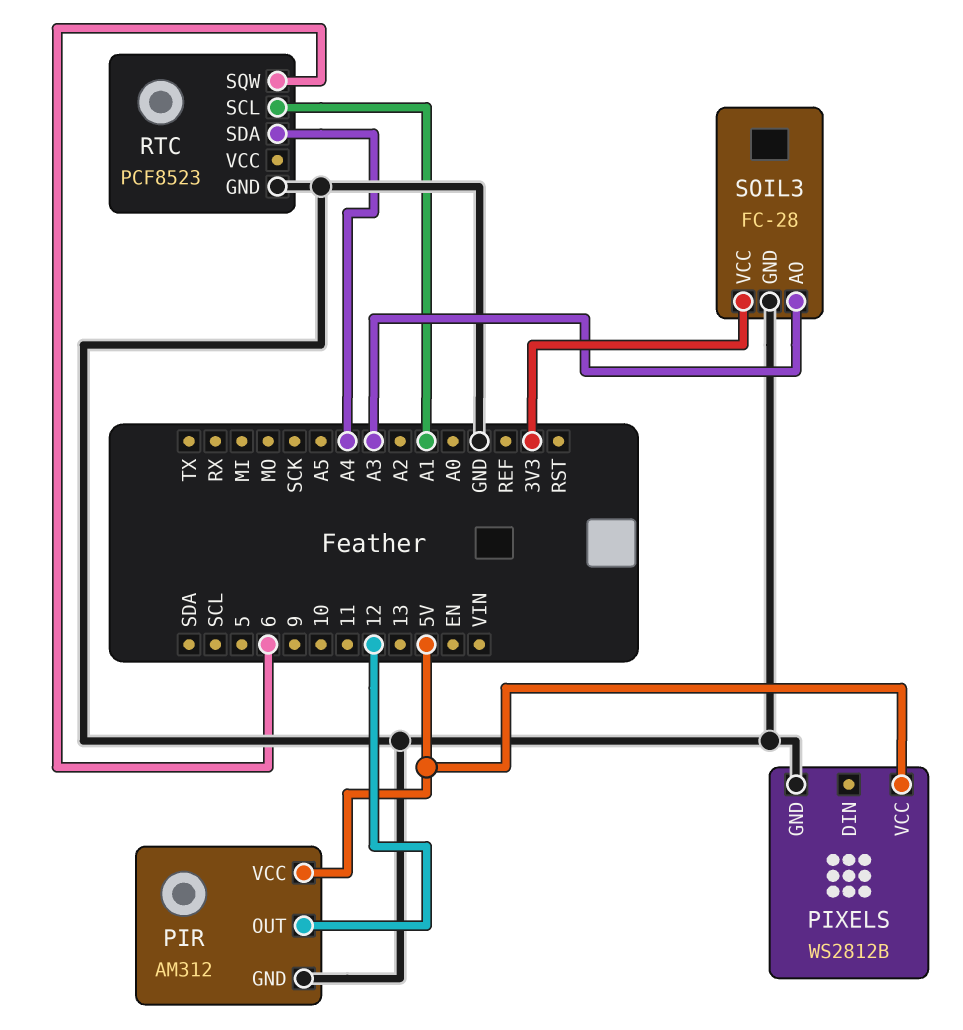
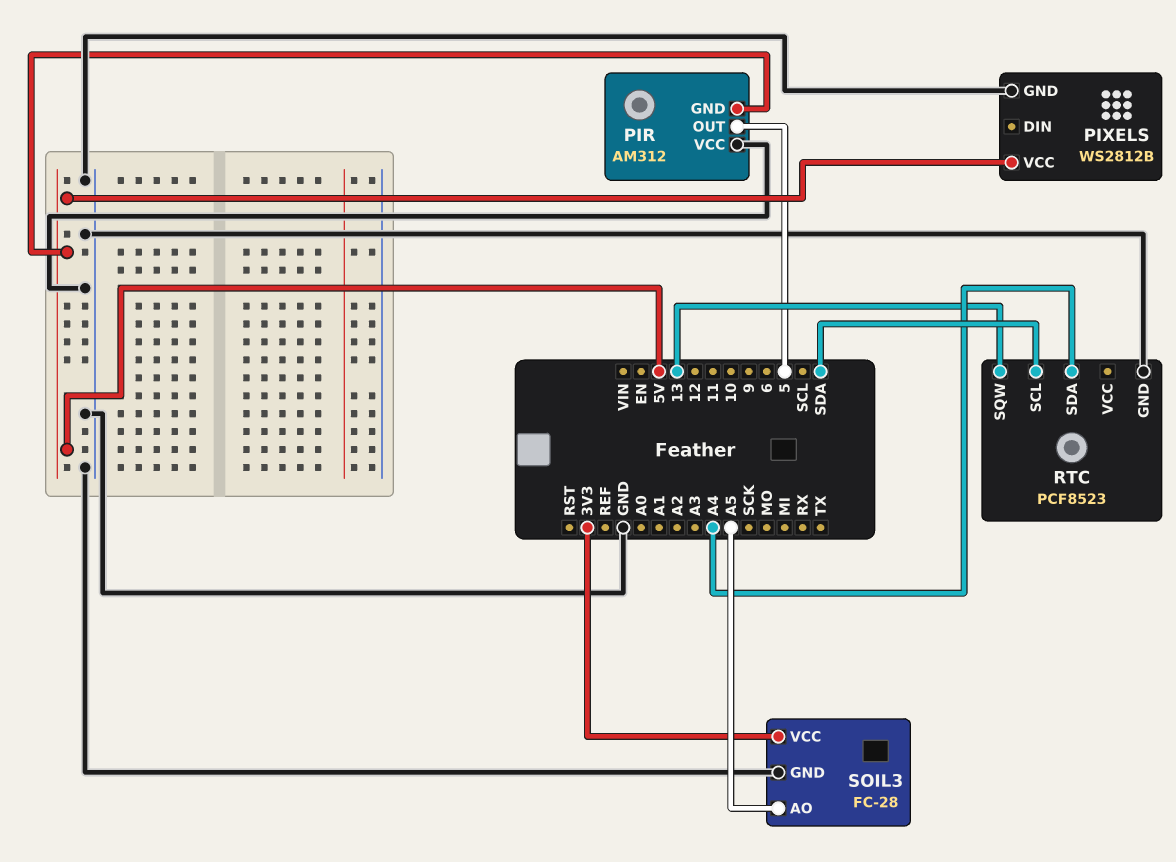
PIR pin GND: GND -> 5V
PIR pin OUT: 12 -> 5
PIR pin VCC: 5V -> GND
RTC pin SCL: A1 -> SDA
RTC pin SQW: 6 -> 13
SOIL3 pin AO: A3 -> A5

